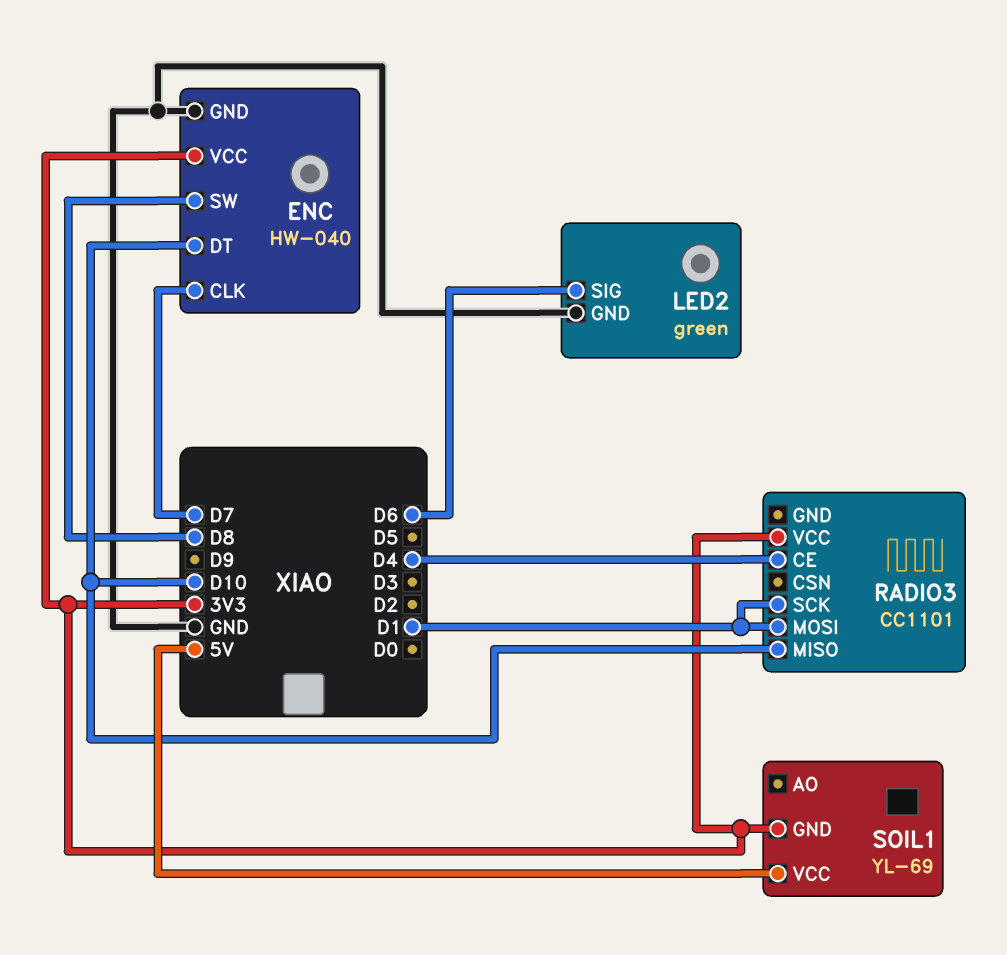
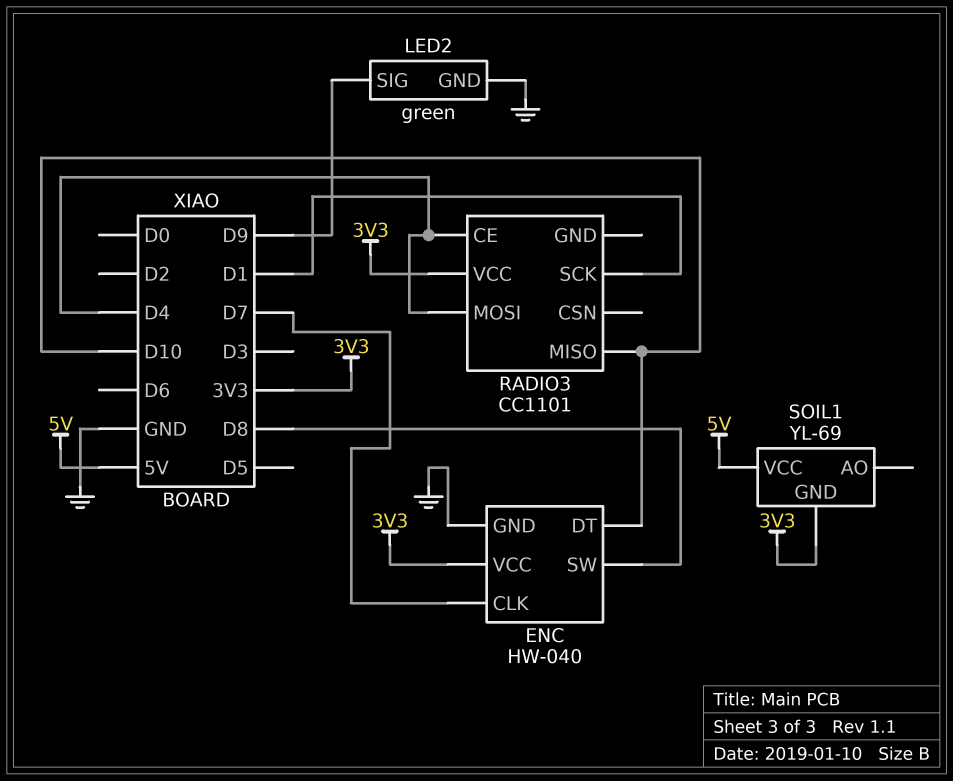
LED2 pin SIG: D6 -> D9
RADIO3 pin MOSI: D1 -> D4

